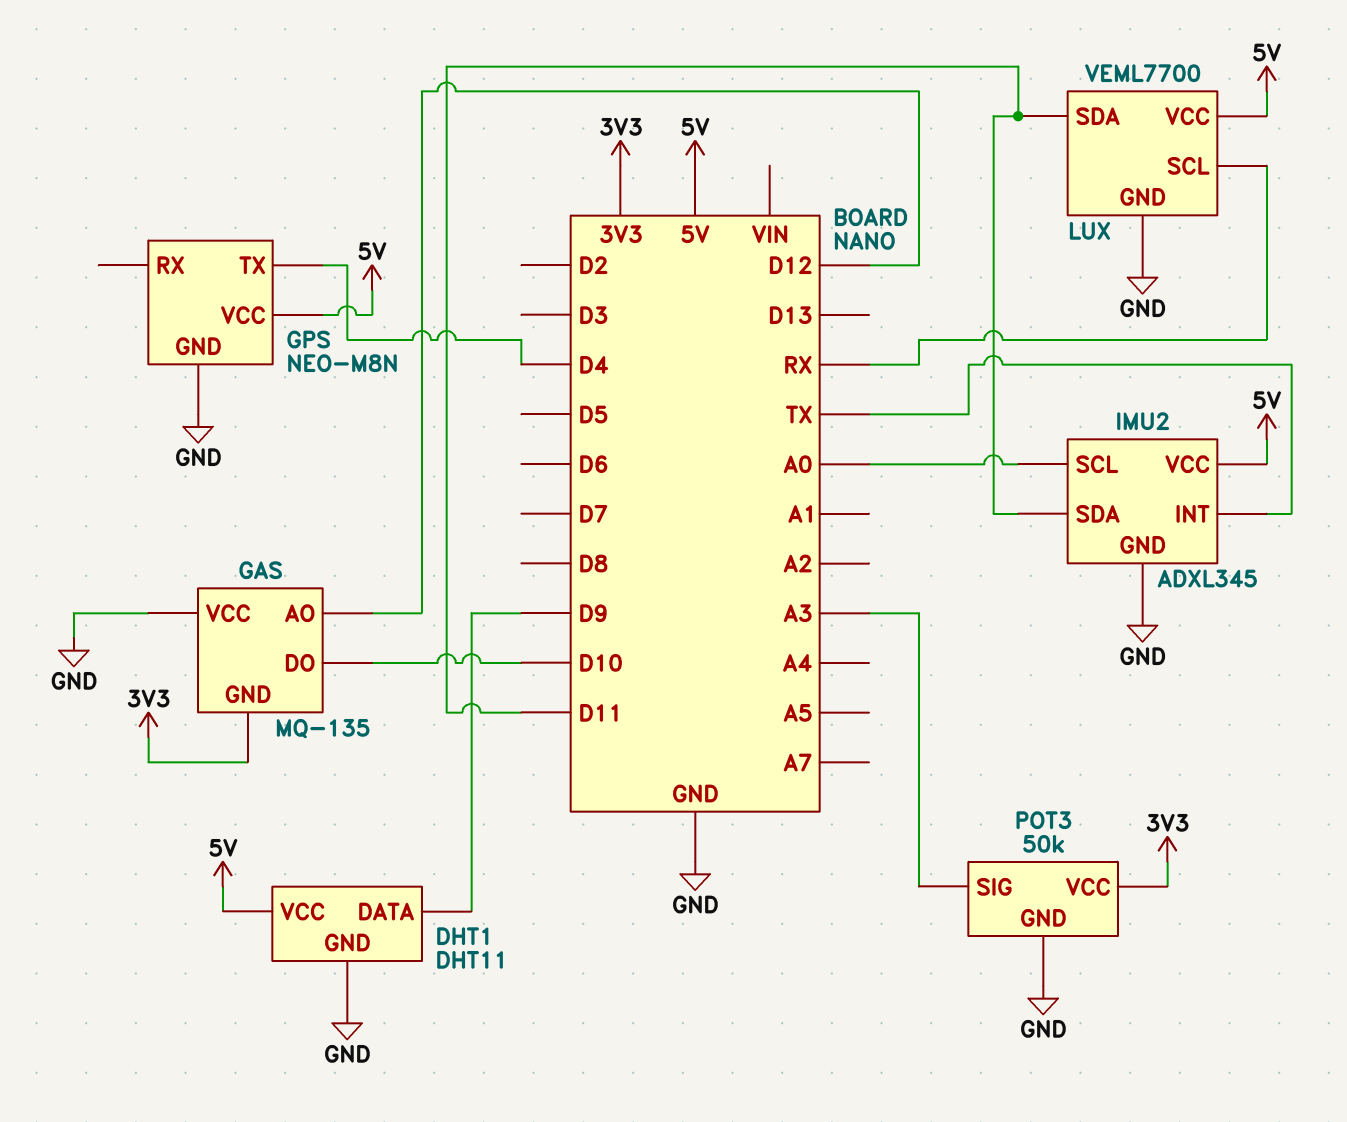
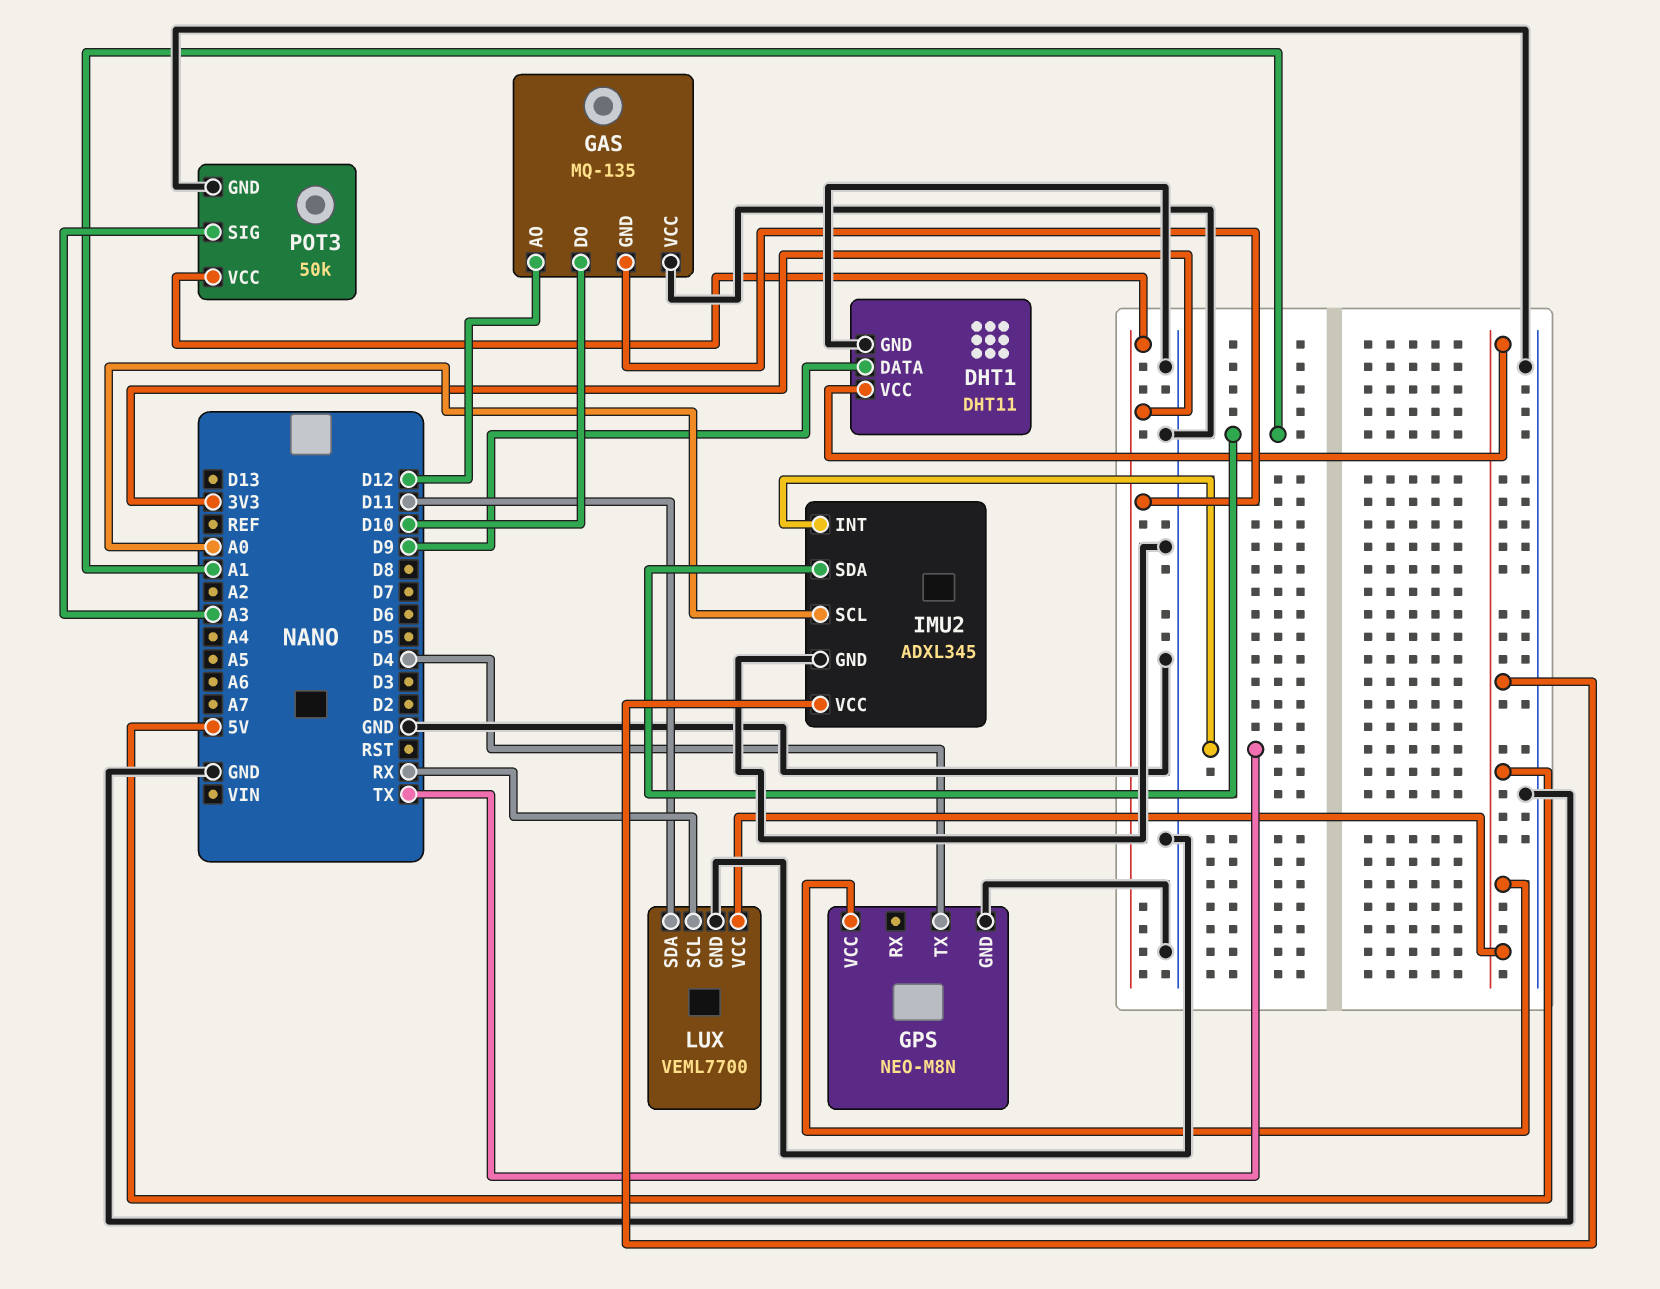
IMU2 pin SDA: D11 -> A1

